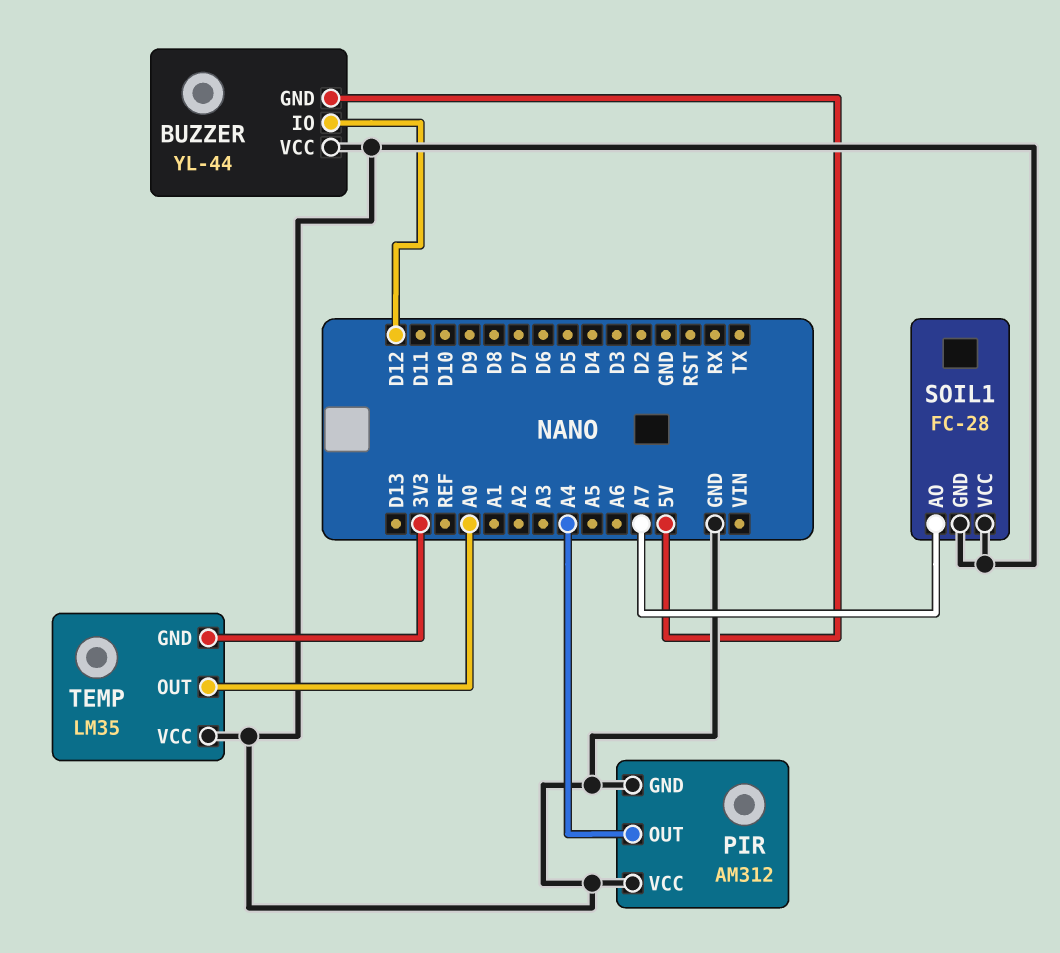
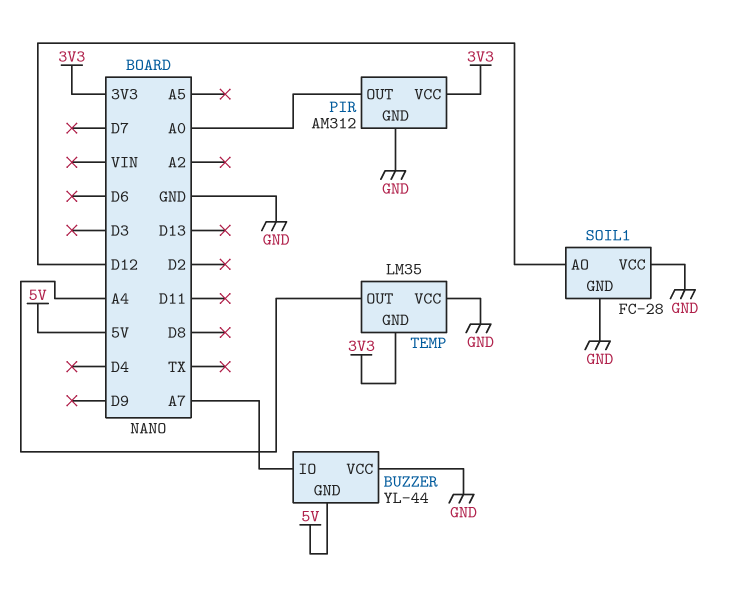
BUZZER pin IO: D12 -> A7
PIR pin OUT: A4 -> A0
PIR pin VCC: GND -> 3V3
SOIL1 pin AO: A7 -> D12
TEMP pin OUT: A0 -> A4

